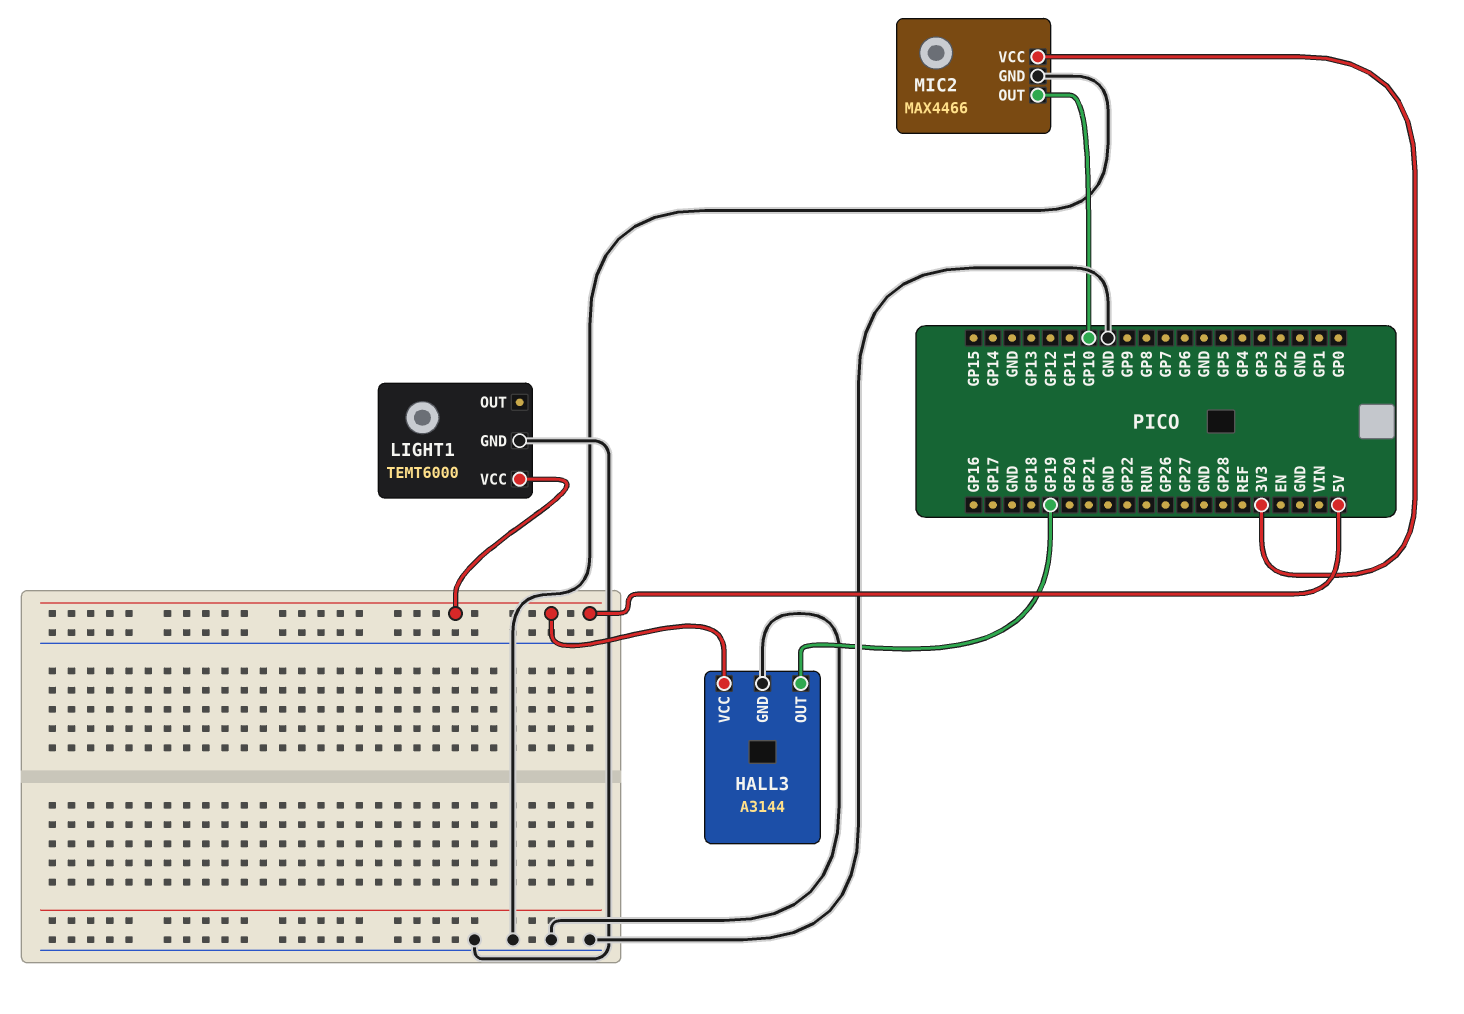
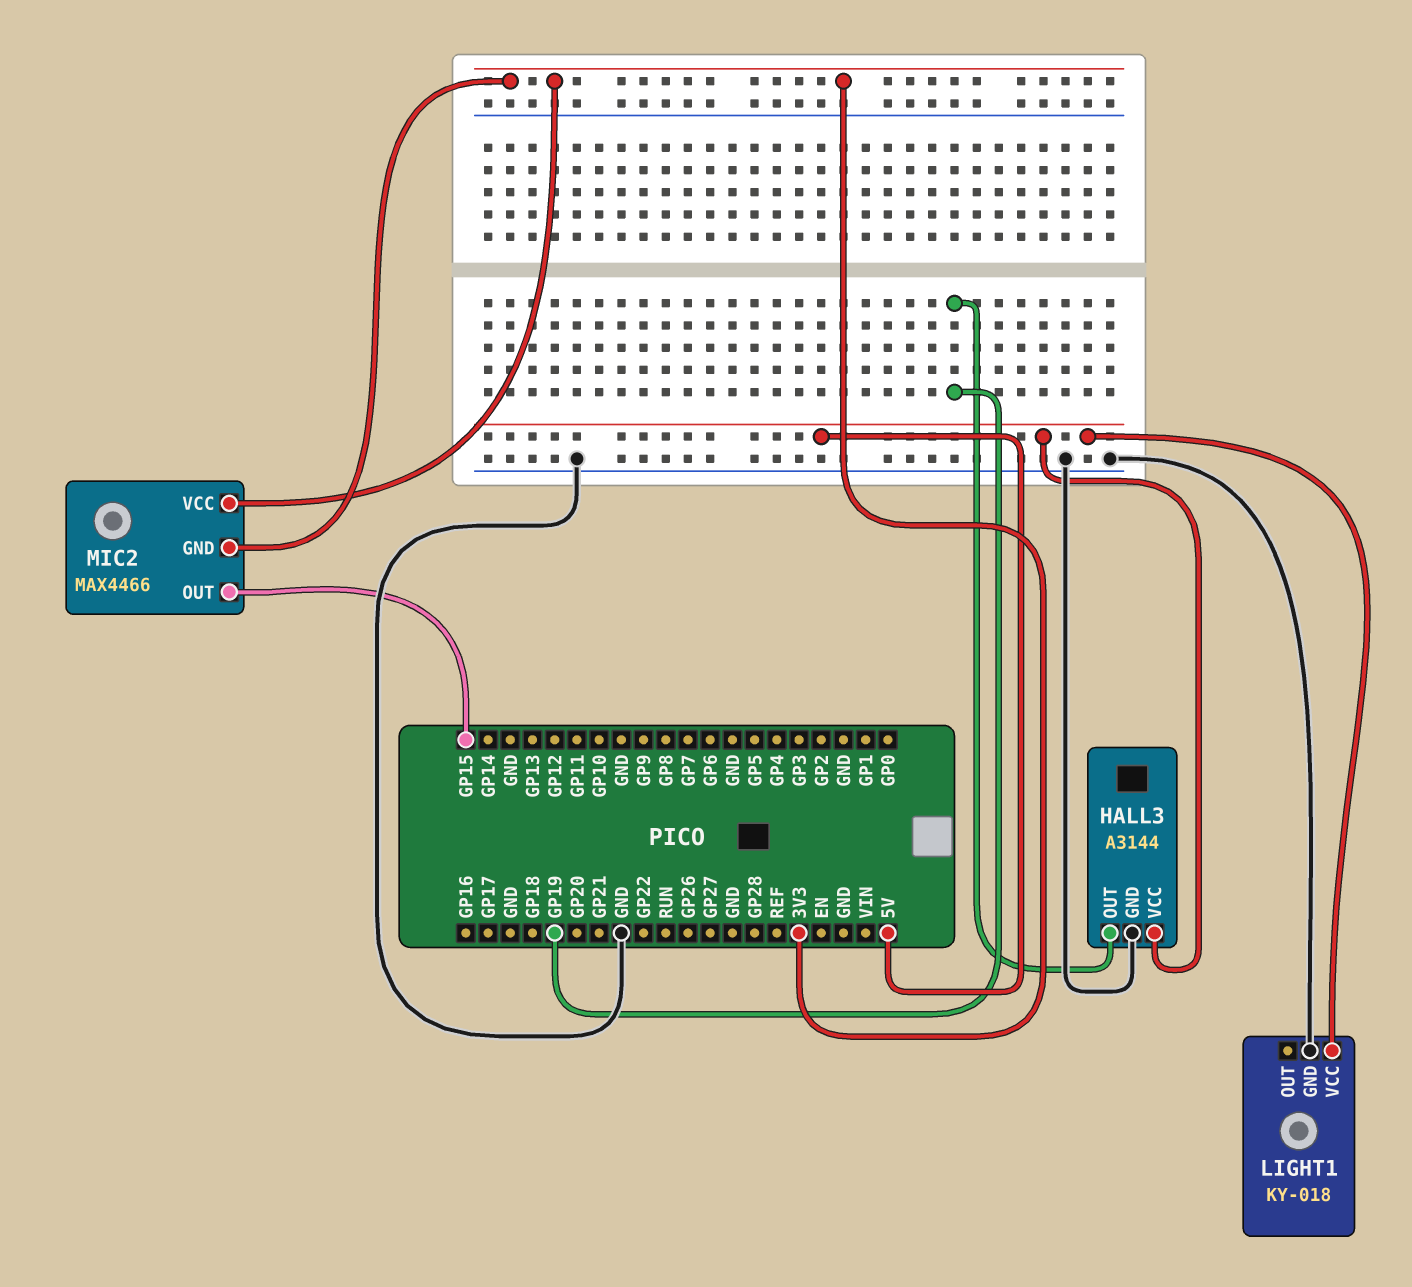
LIGHT1: TEMT6000 -> KY-018
MIC2 pin GND: GND -> 3V3
MIC2 pin OUT: GP10 -> GP15

